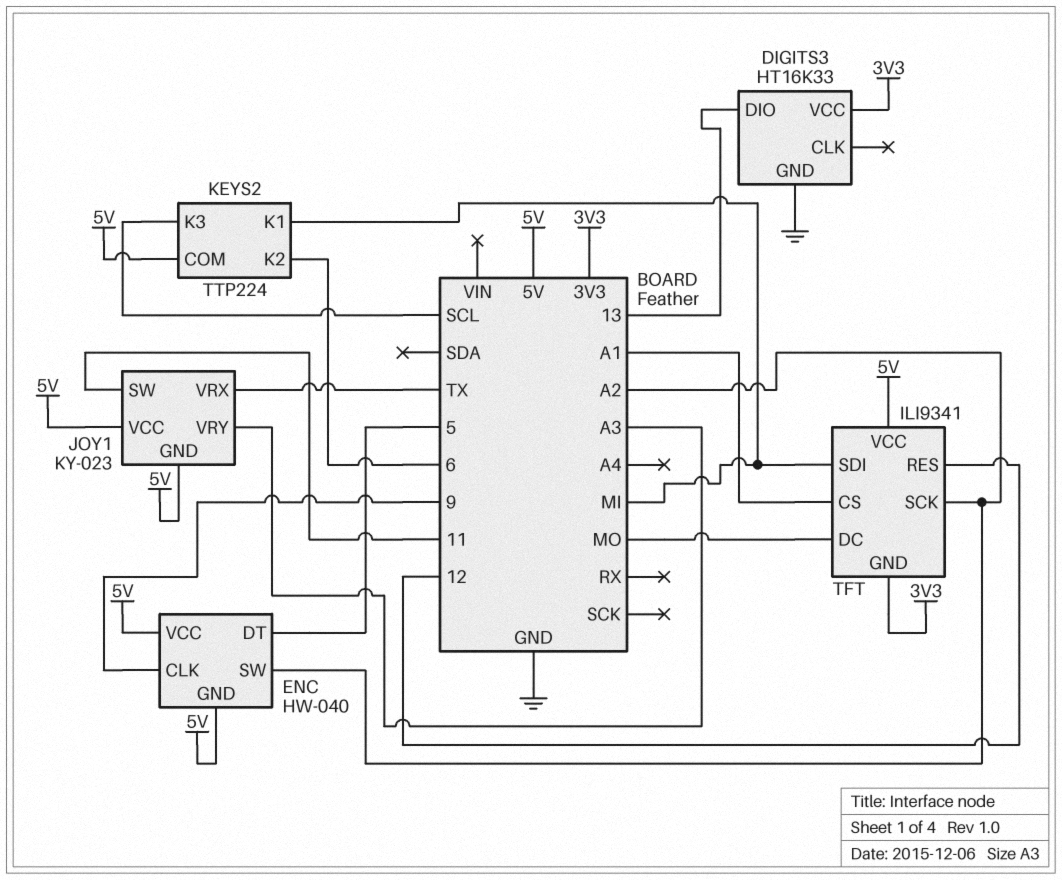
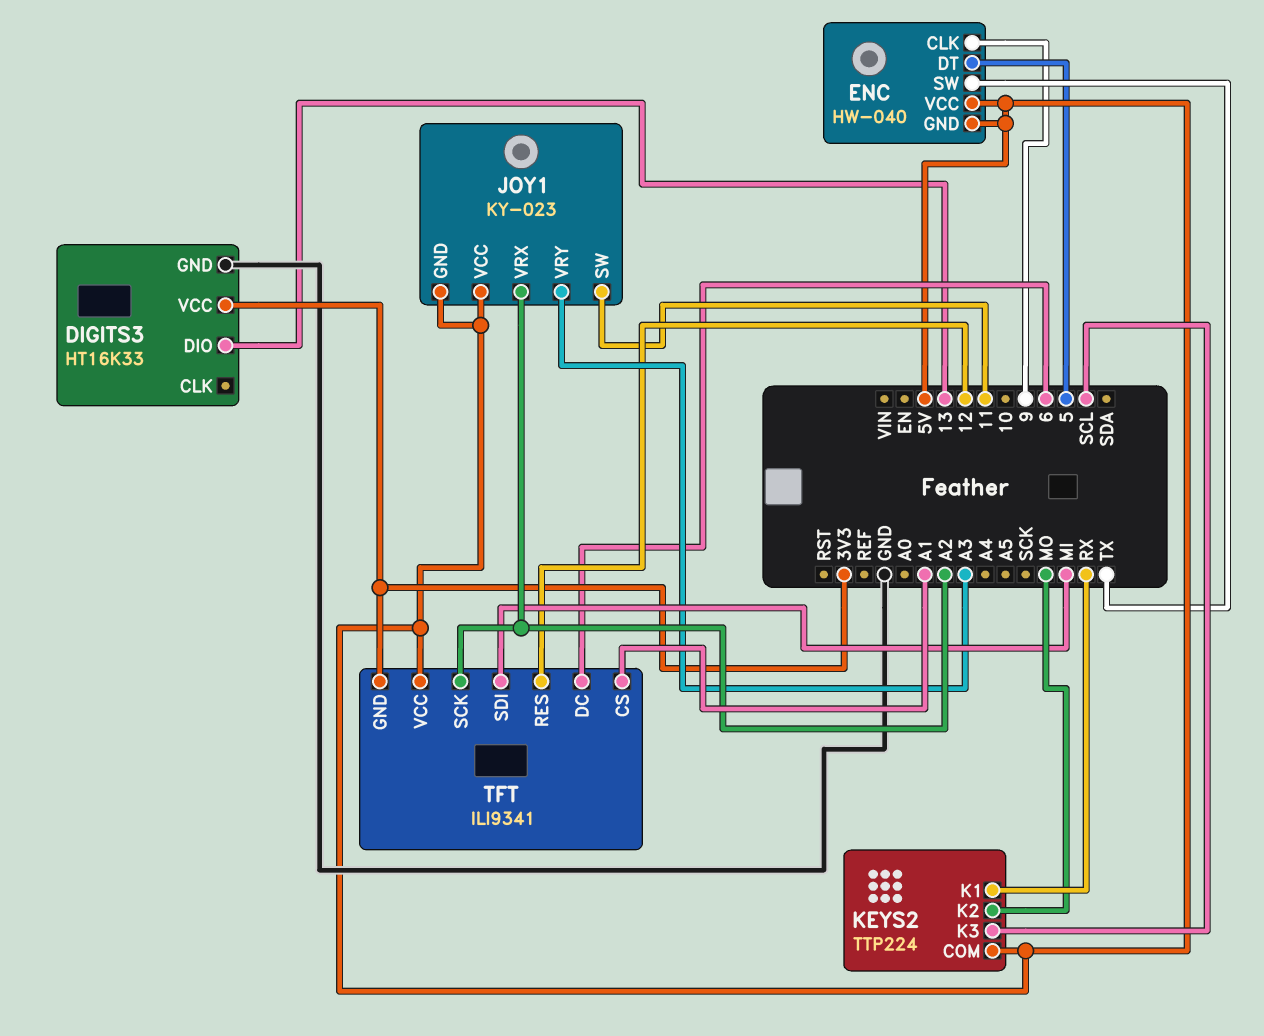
ENC pin SW: A2 -> TX
JOY1 pin VRX: TX -> A2
KEYS2 pin K1: MI -> RX
KEYS2 pin K2: 6 -> MO
TFT pin DC: MO -> 6

